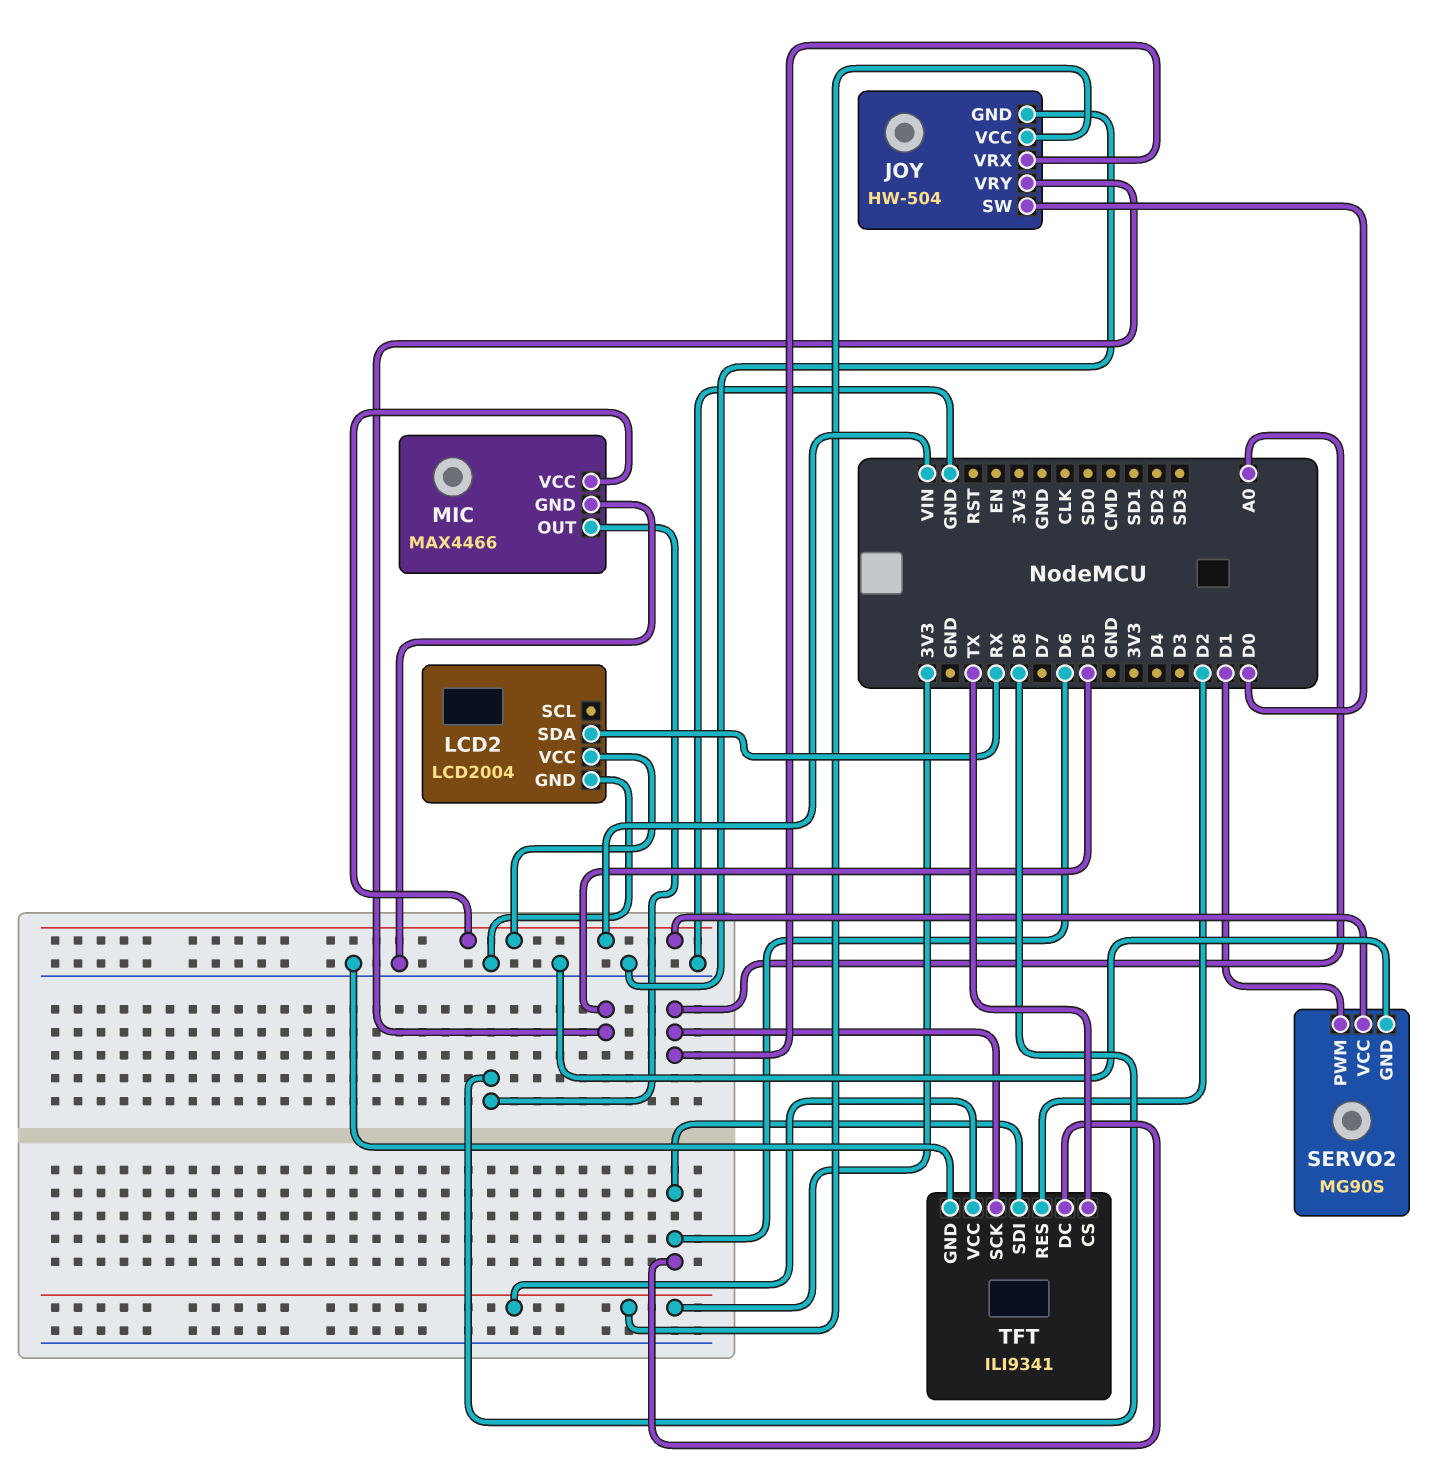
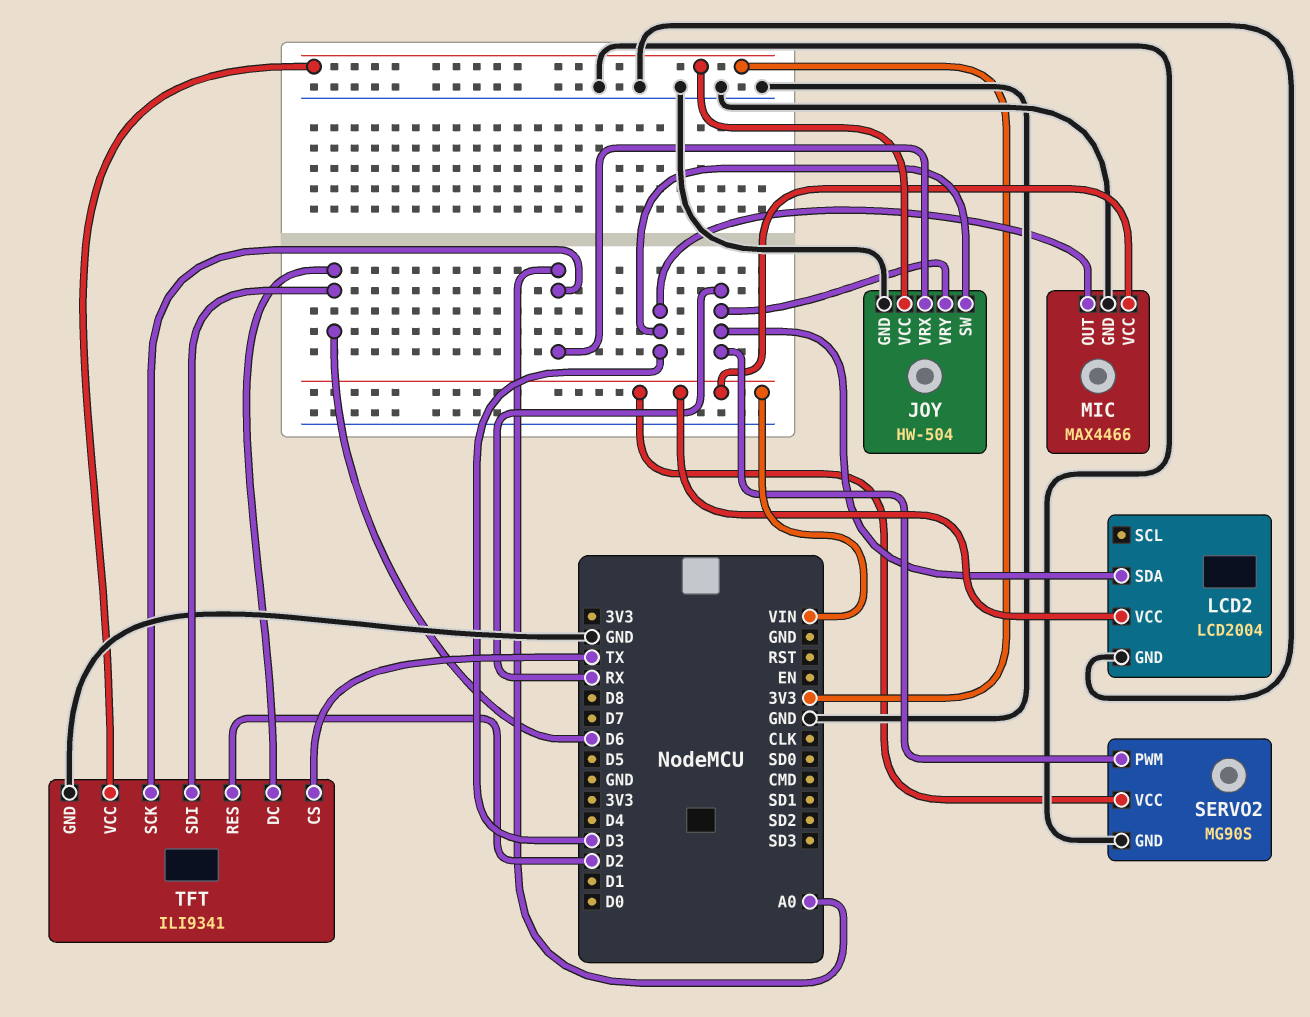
JOY pin SW: D0 -> D3
JOY pin VRY: D5 -> RX
MIC pin OUT: D8 -> D3
SERVO2 pin PWM: D1 -> RX

